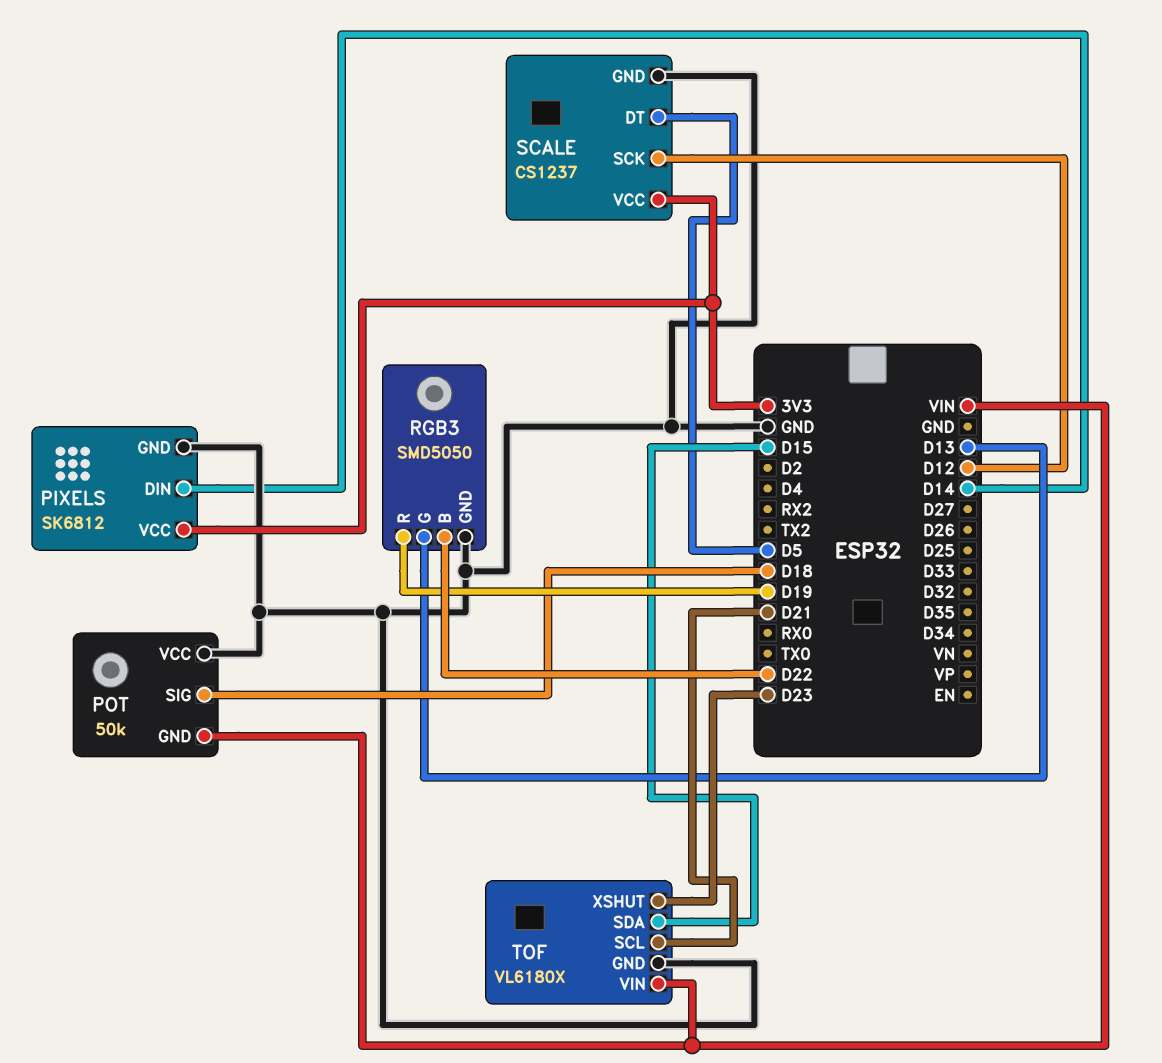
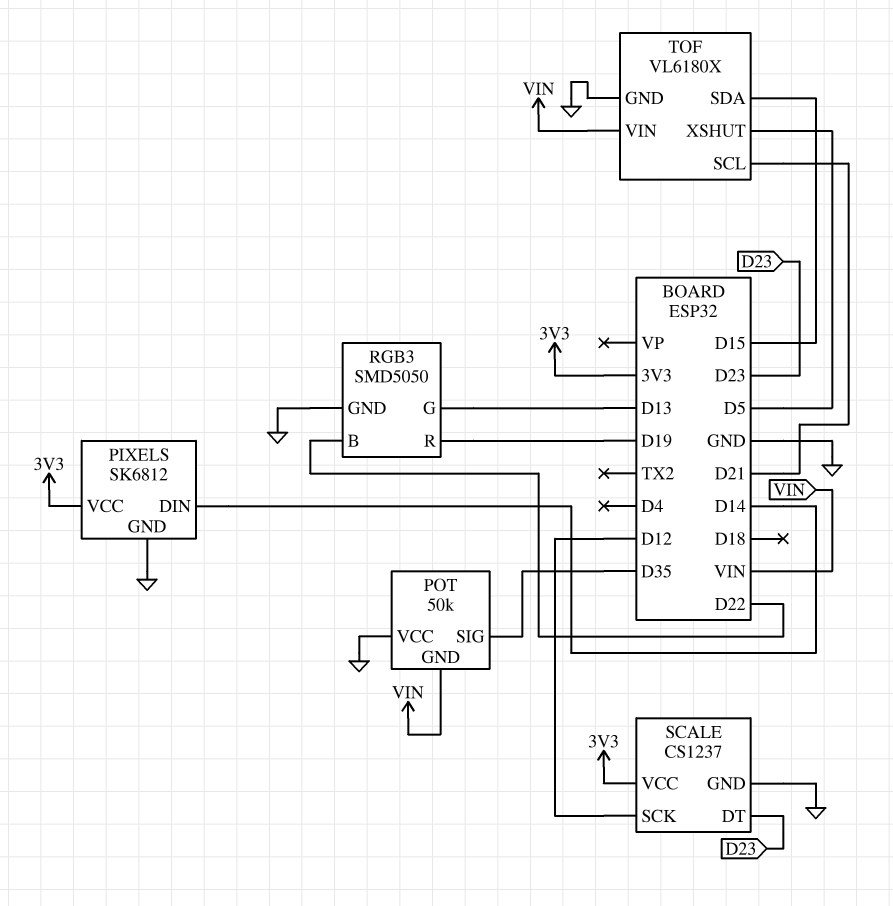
POT pin SIG: D18 -> D35
SCALE pin DT: D5 -> D23
TOF pin XSHUT: D23 -> D5

